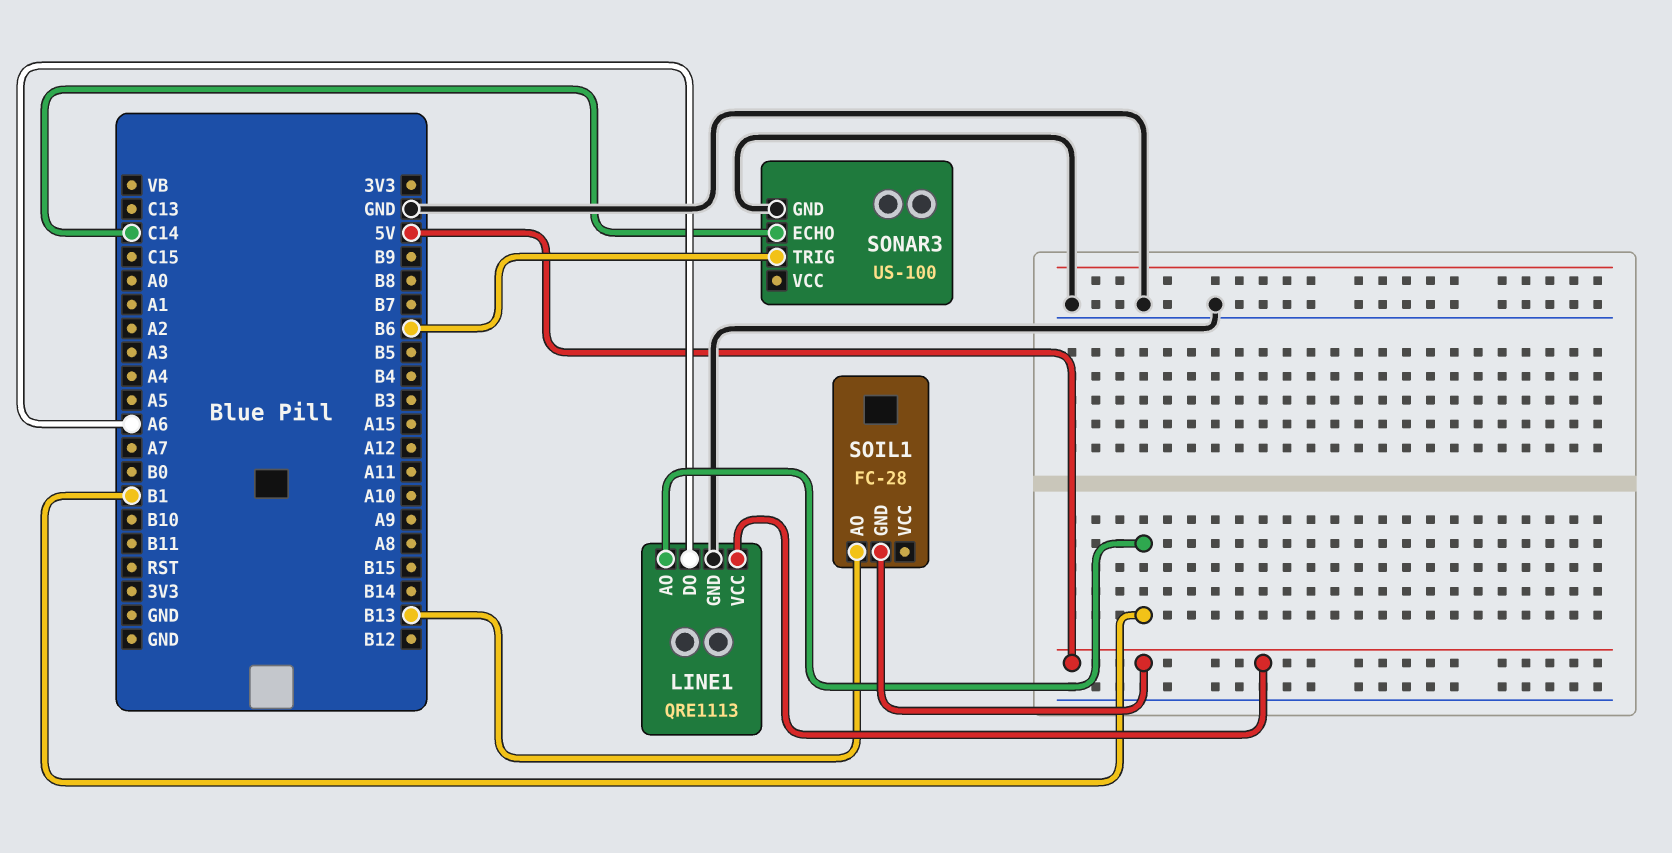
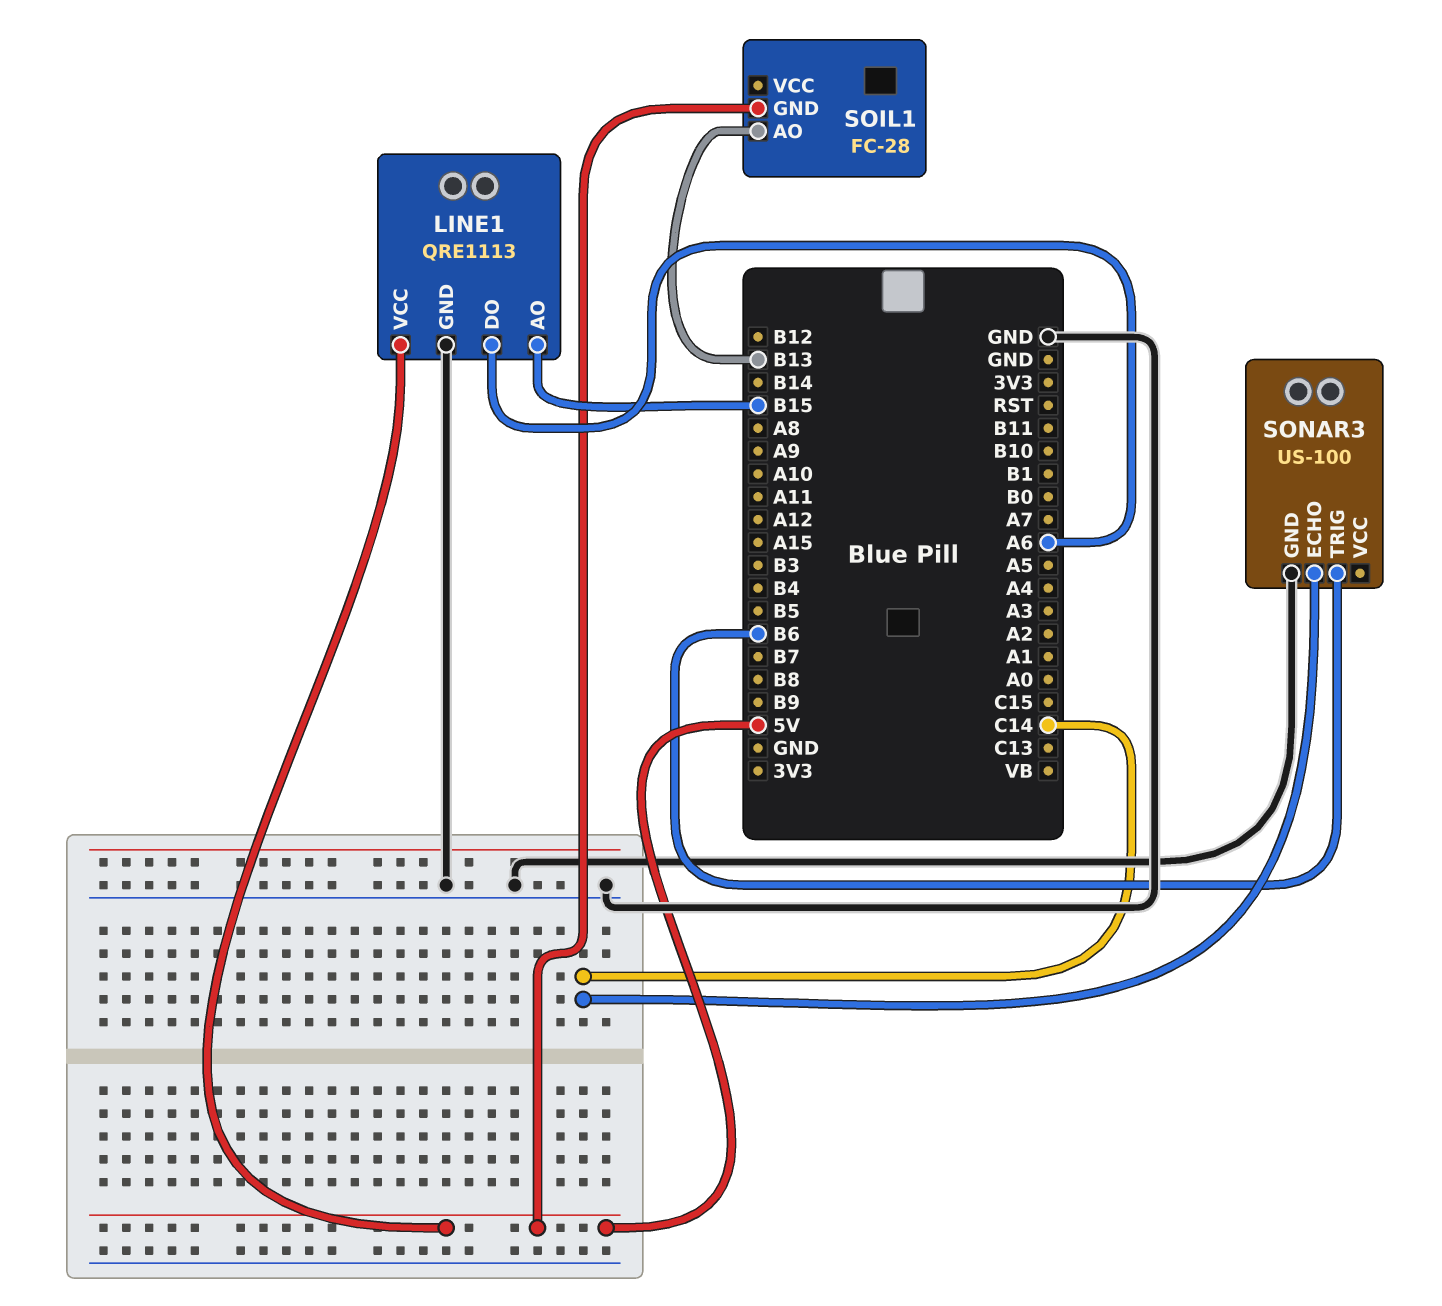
LINE1 pin AO: B1 -> B15

